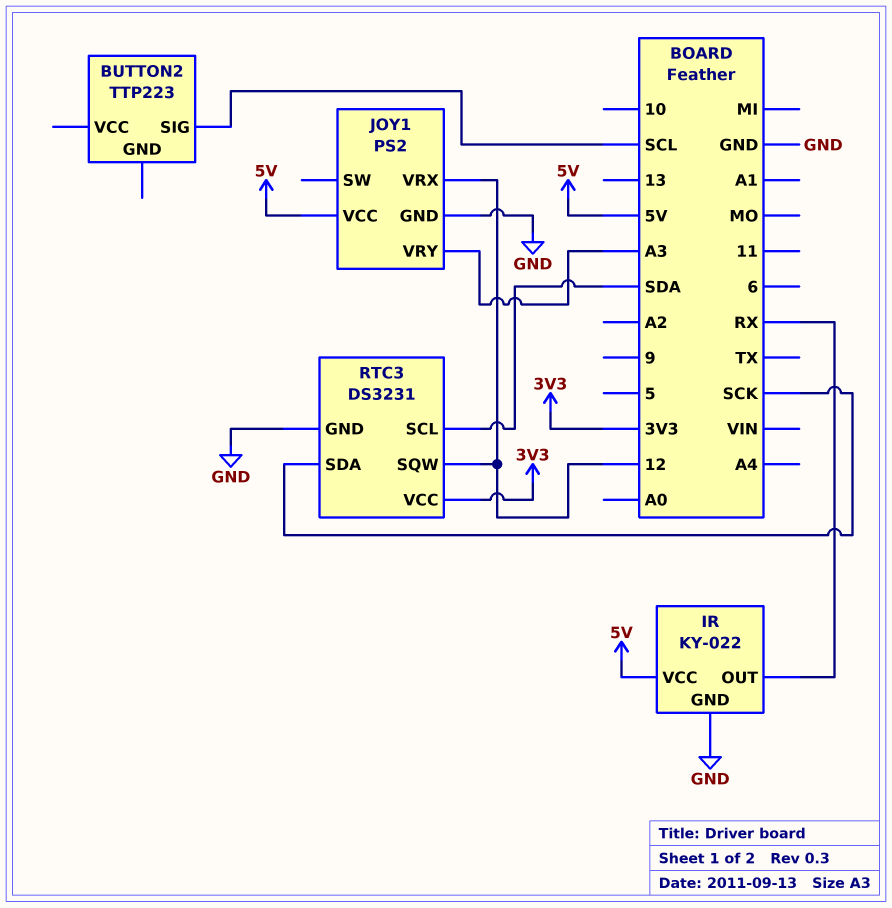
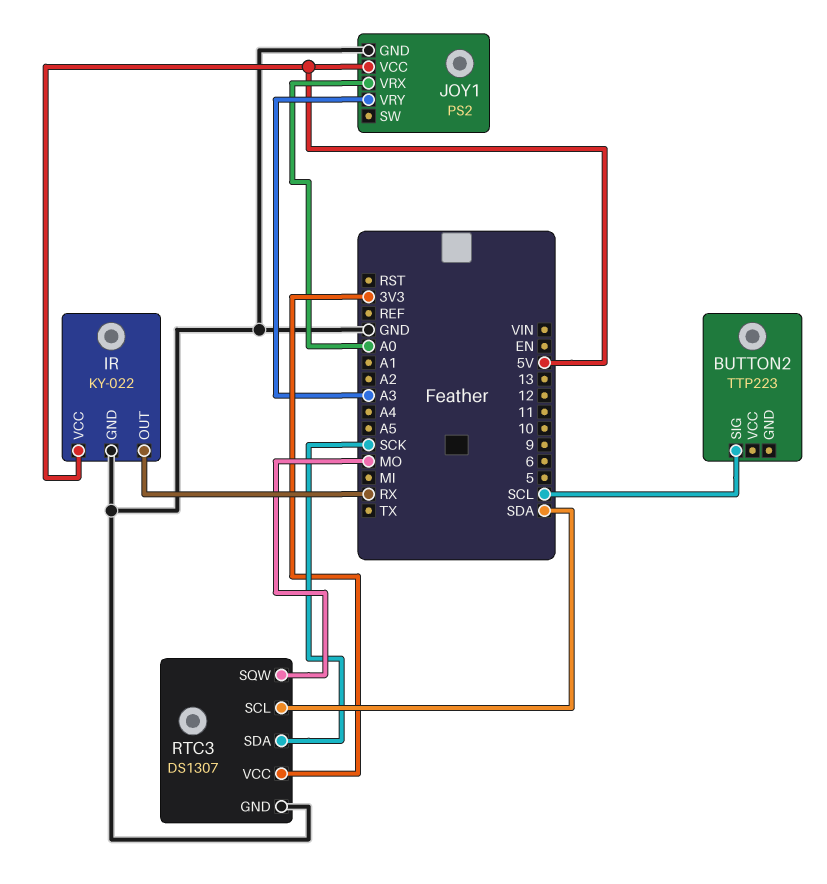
JOY1 pin VRX: 12 -> A0
RTC3: DS3231 -> DS1307
RTC3 pin SQW: 12 -> MO

